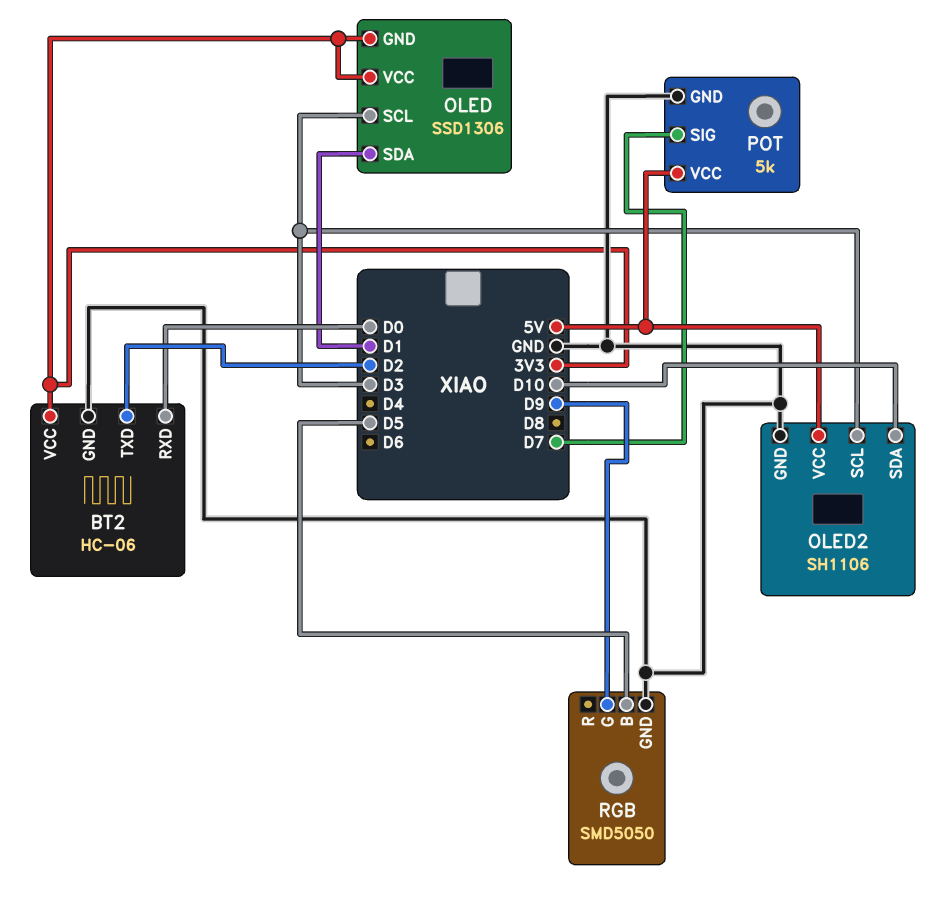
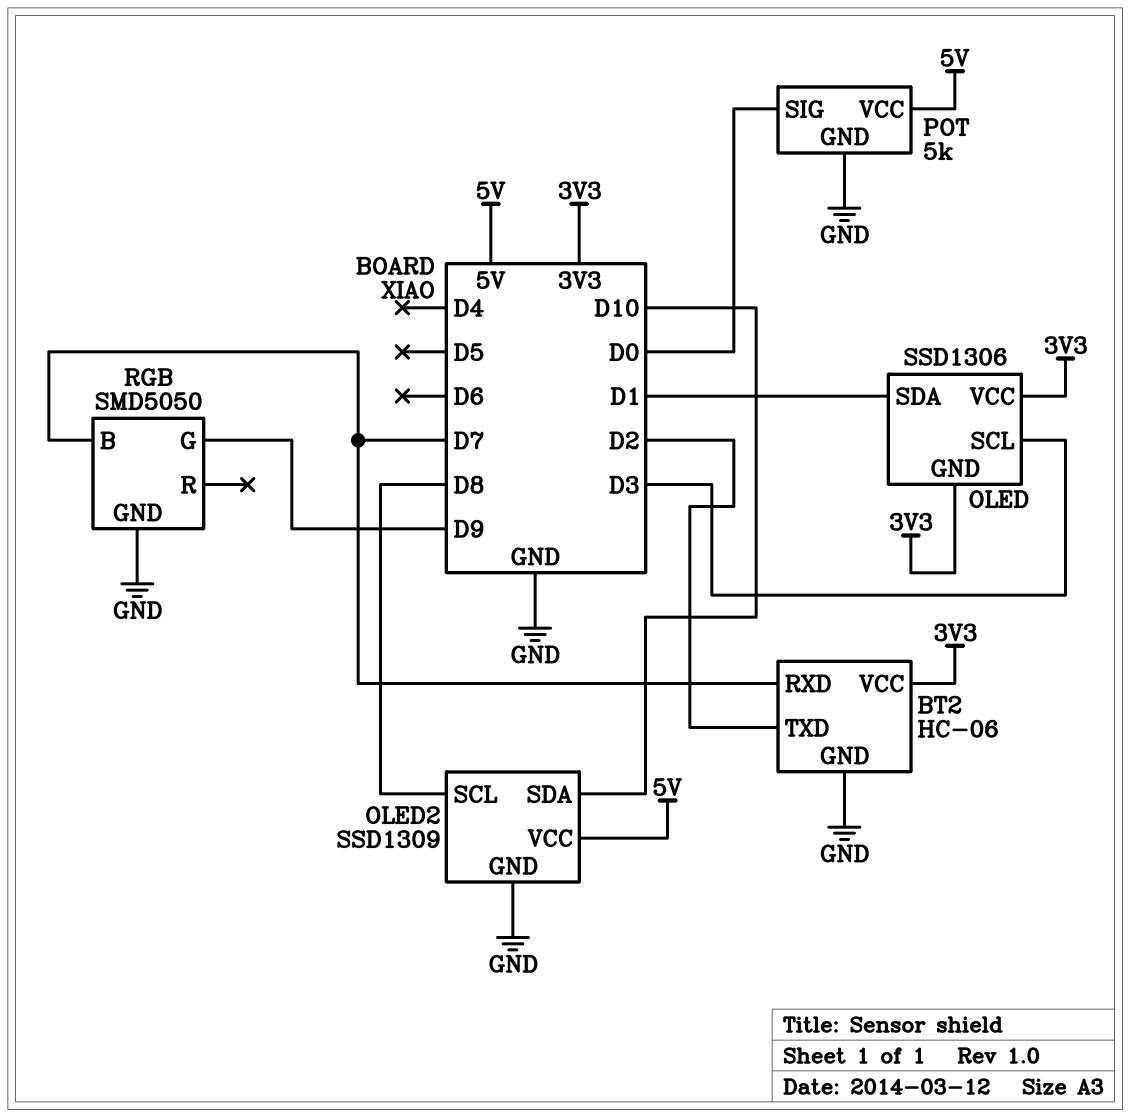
BT2 pin RXD: D0 -> D7
OLED2: SH1106 -> SSD1309
OLED2 pin SCL: D3 -> D8
POT pin SIG: D7 -> D0
RGB pin B: D5 -> D7

